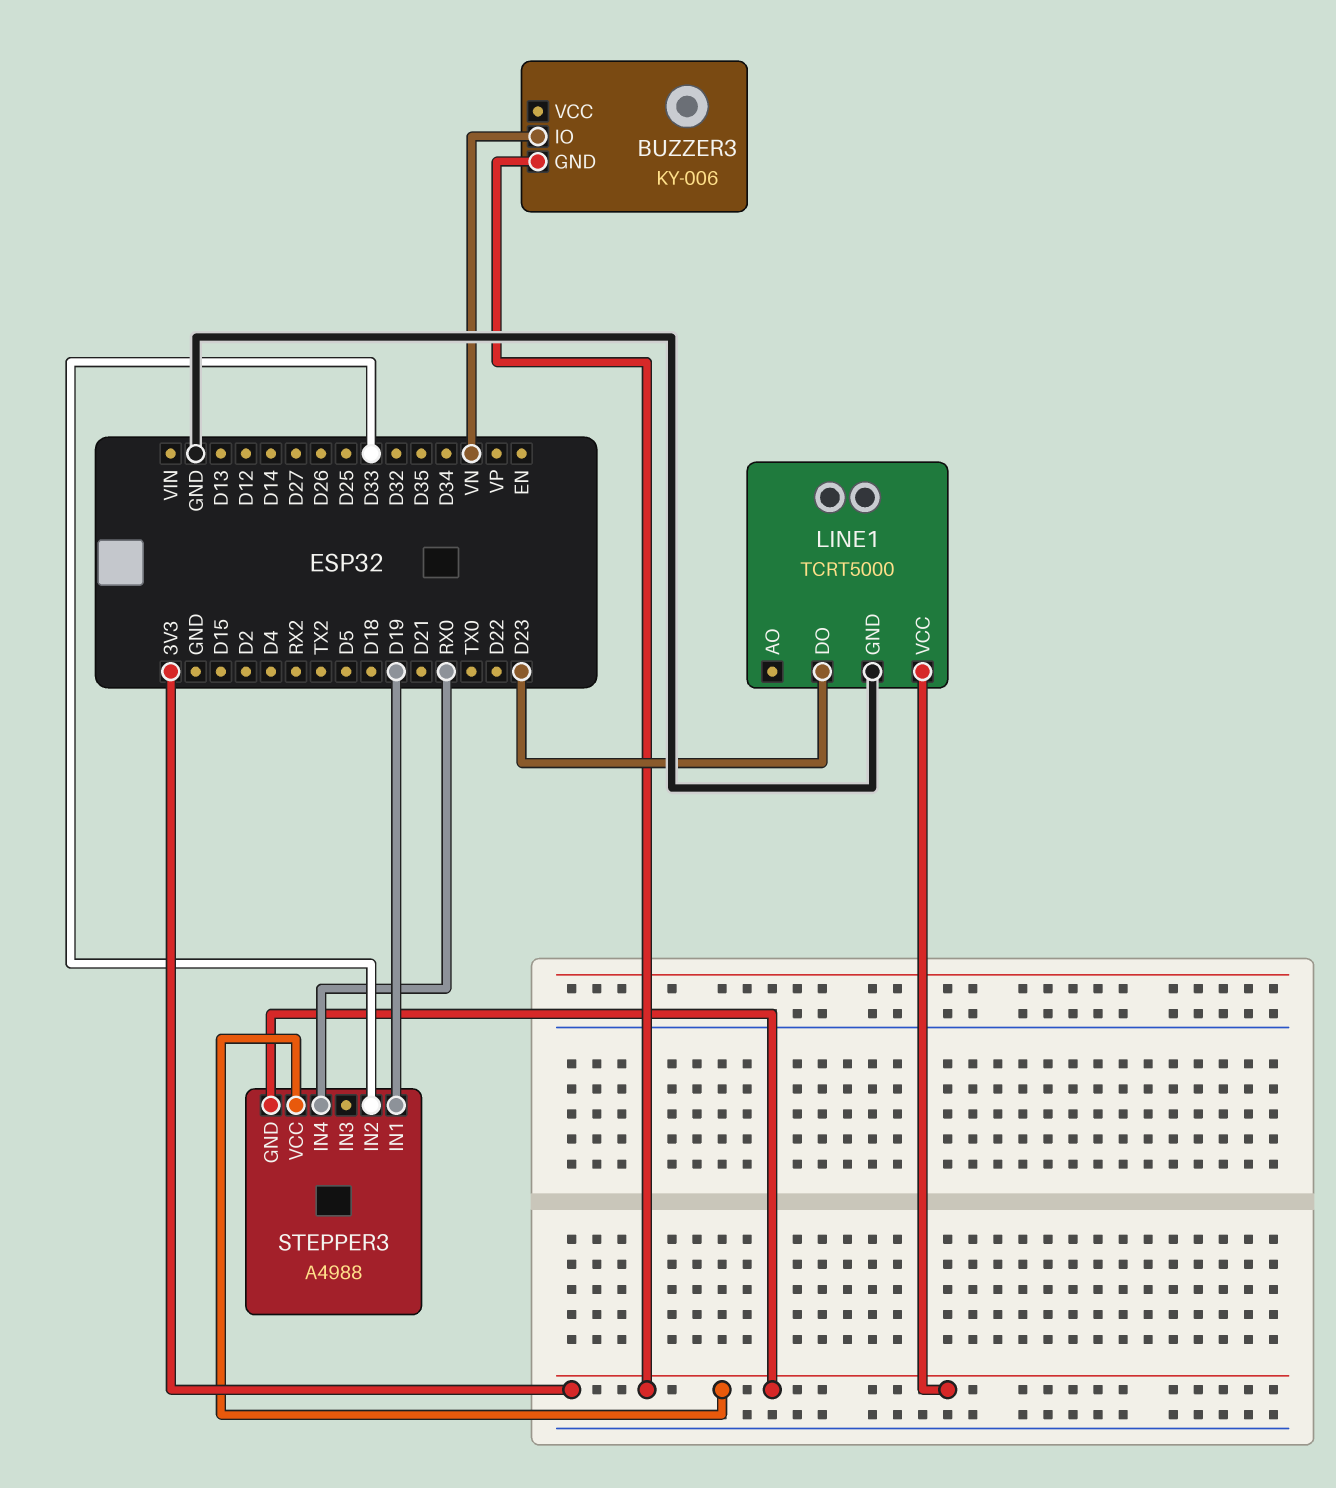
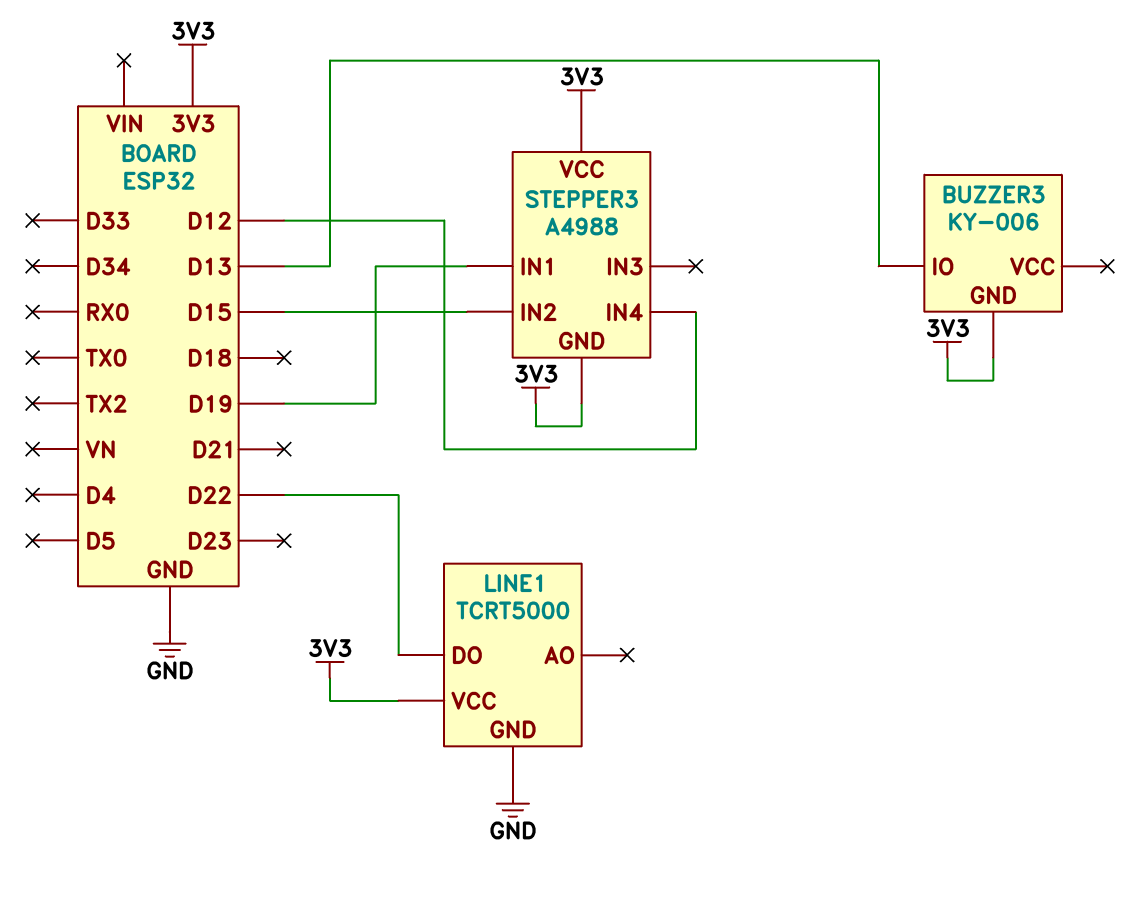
BUZZER3 pin IO: VN -> D13
LINE1 pin DO: D23 -> D22
STEPPER3 pin IN2: D33 -> D15
STEPPER3 pin IN4: RX0 -> D12

